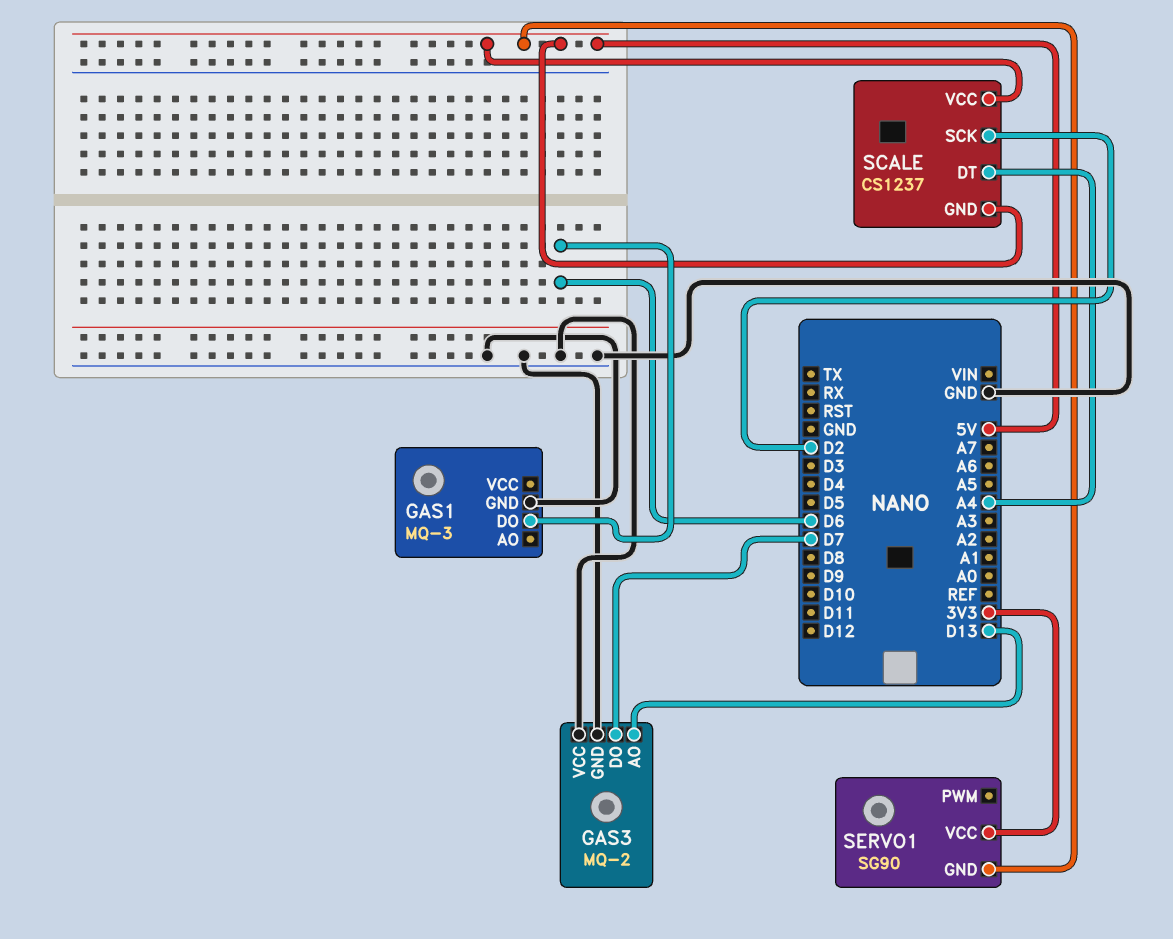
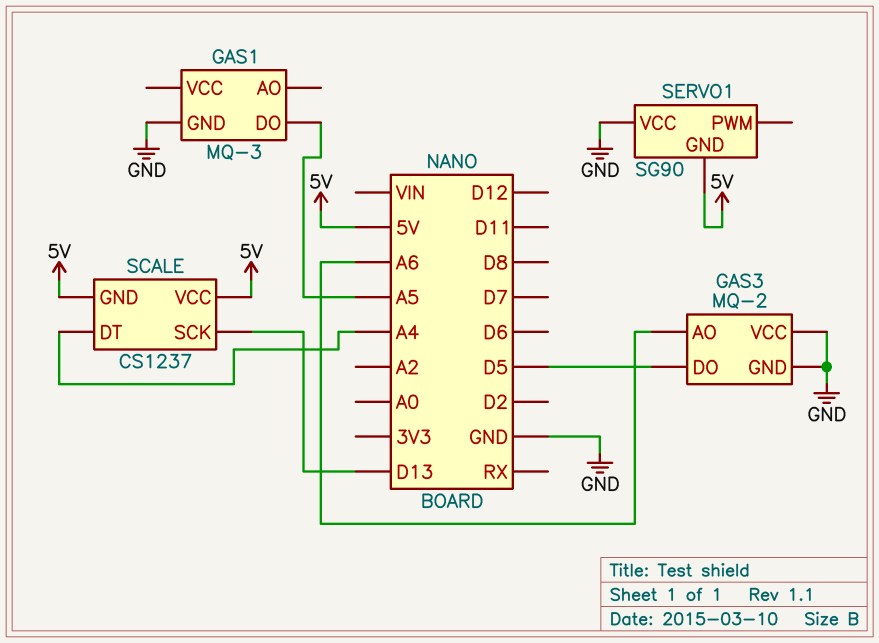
GAS1 pin DO: D6 -> A5
GAS3 pin AO: D13 -> A6
GAS3 pin DO: D7 -> D5
SCALE pin SCK: D2 -> D13
SERVO1 pin VCC: 3V3 -> GND

